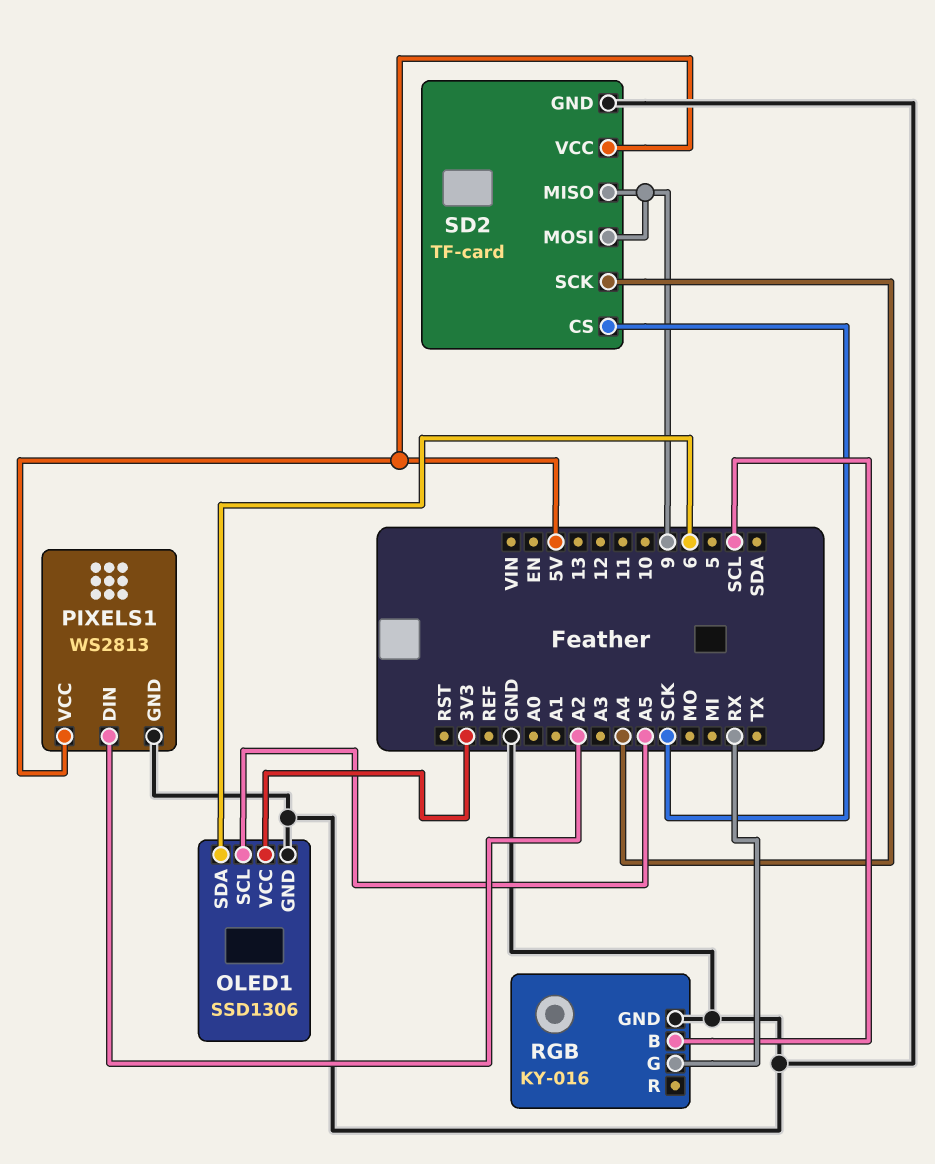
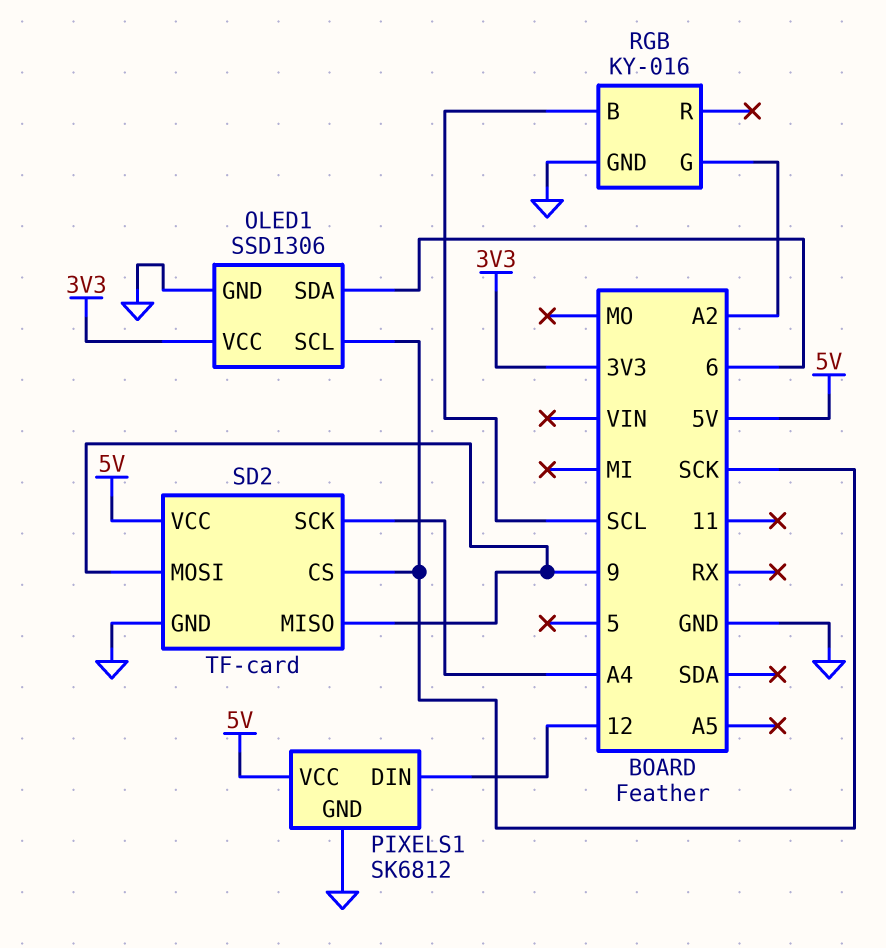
OLED1 pin SCL: A5 -> SCK
PIXELS1: WS2813 -> SK6812
PIXELS1 pin DIN: A2 -> 12
RGB pin G: RX -> A2

